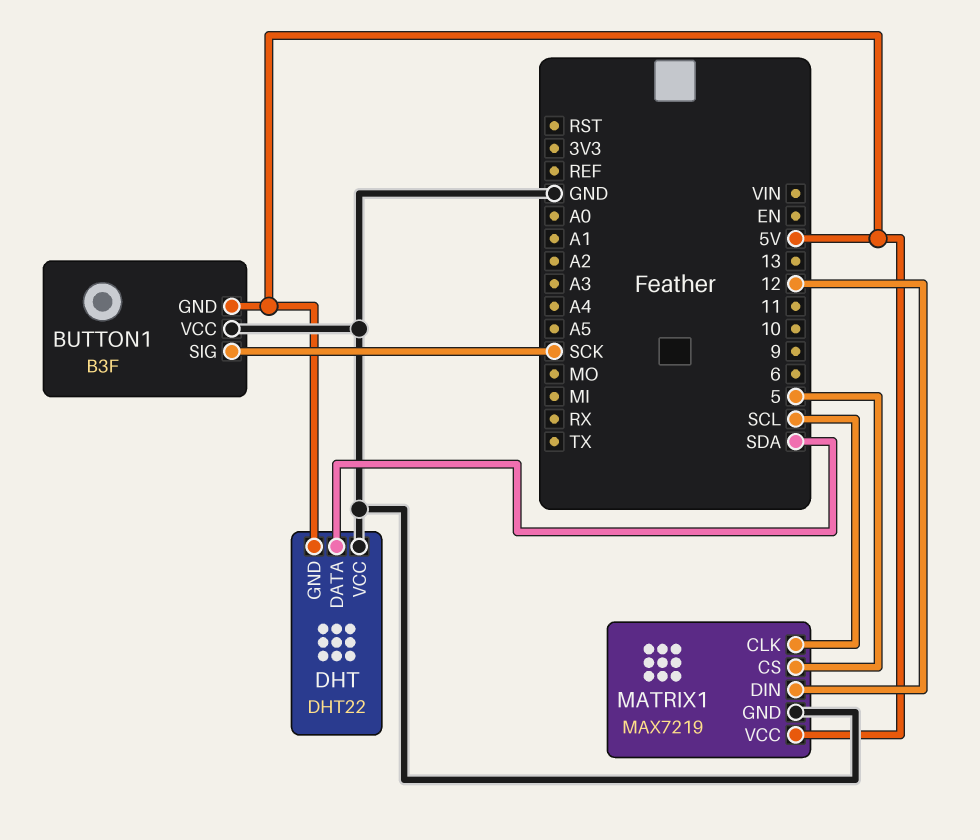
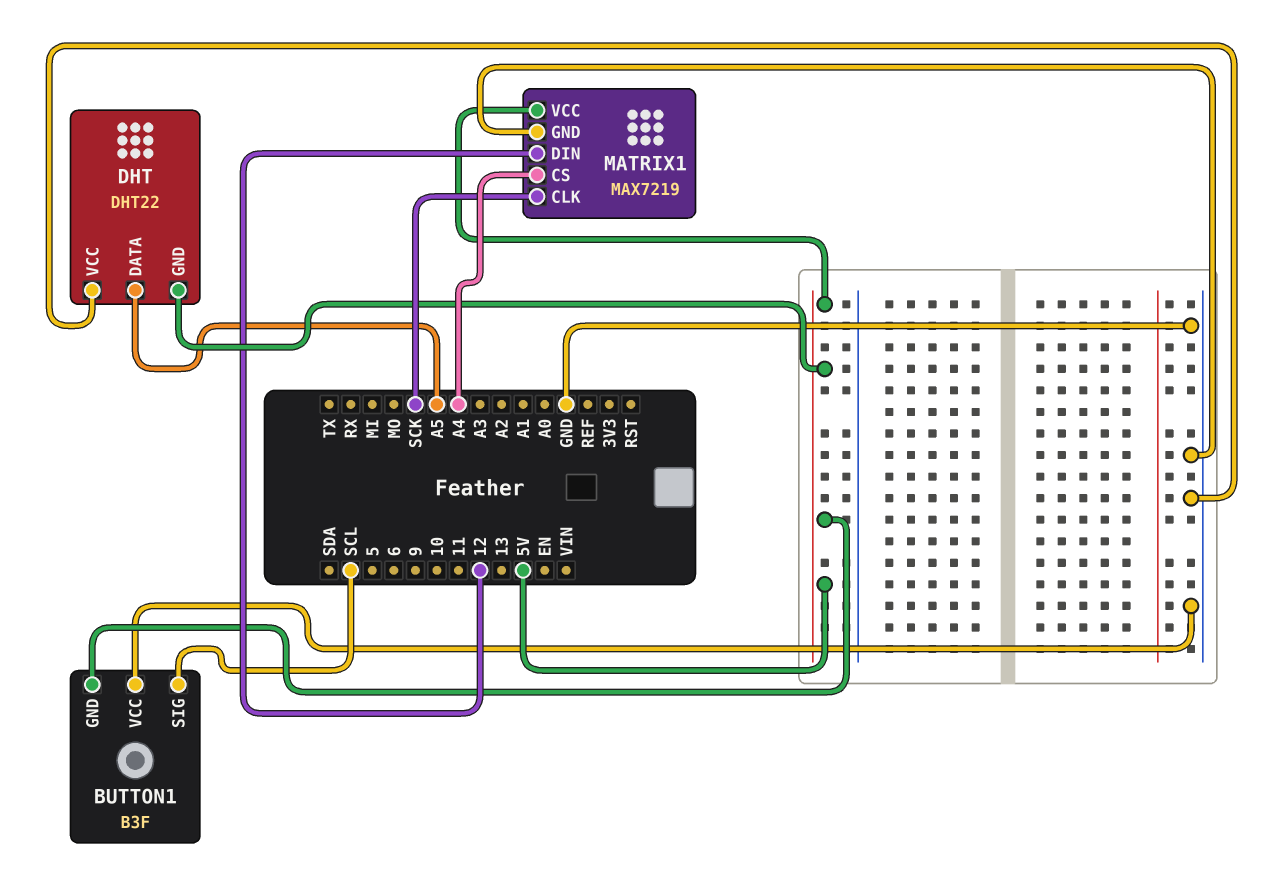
BUTTON1 pin SIG: SCK -> SCL
DHT pin DATA: SDA -> A5
MATRIX1 pin CLK: SCL -> SCK
MATRIX1 pin CS: 5 -> A4

